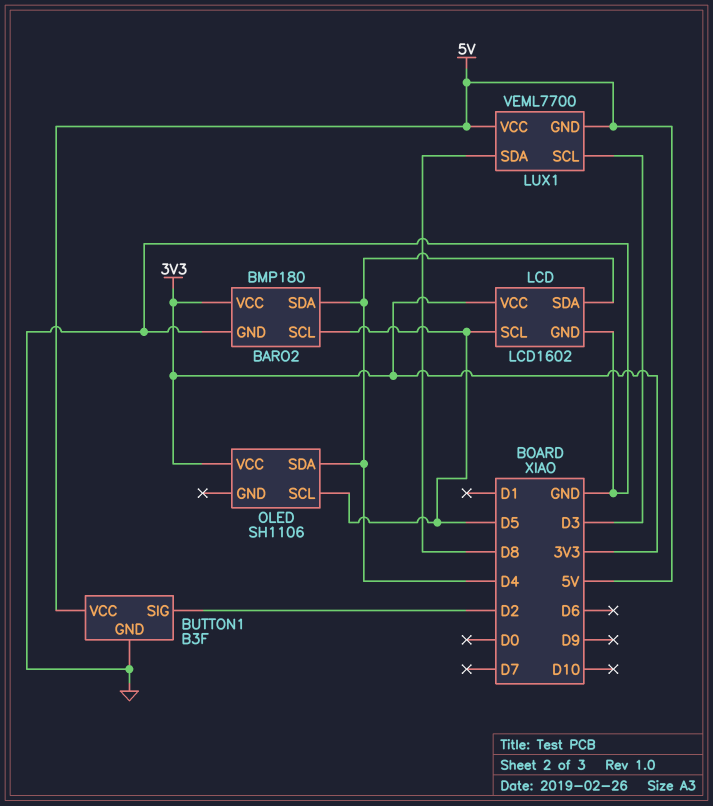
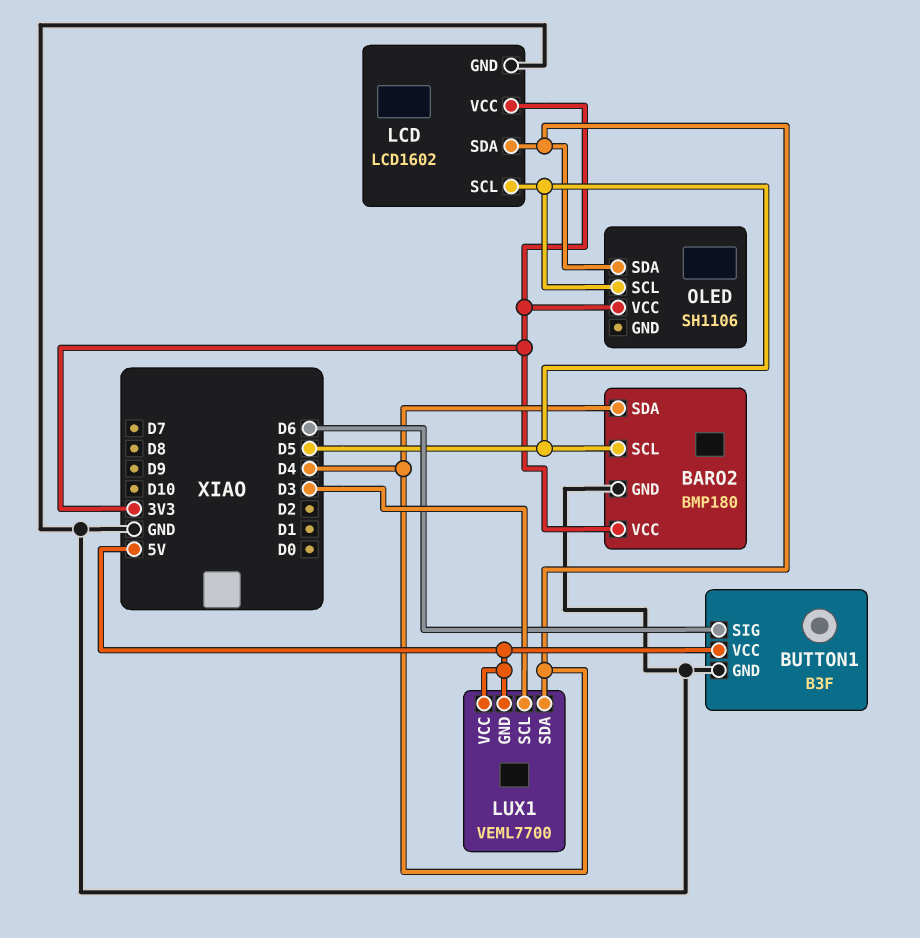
BUTTON1 pin SIG: D2 -> D6
LUX1 pin SDA: D8 -> D4

